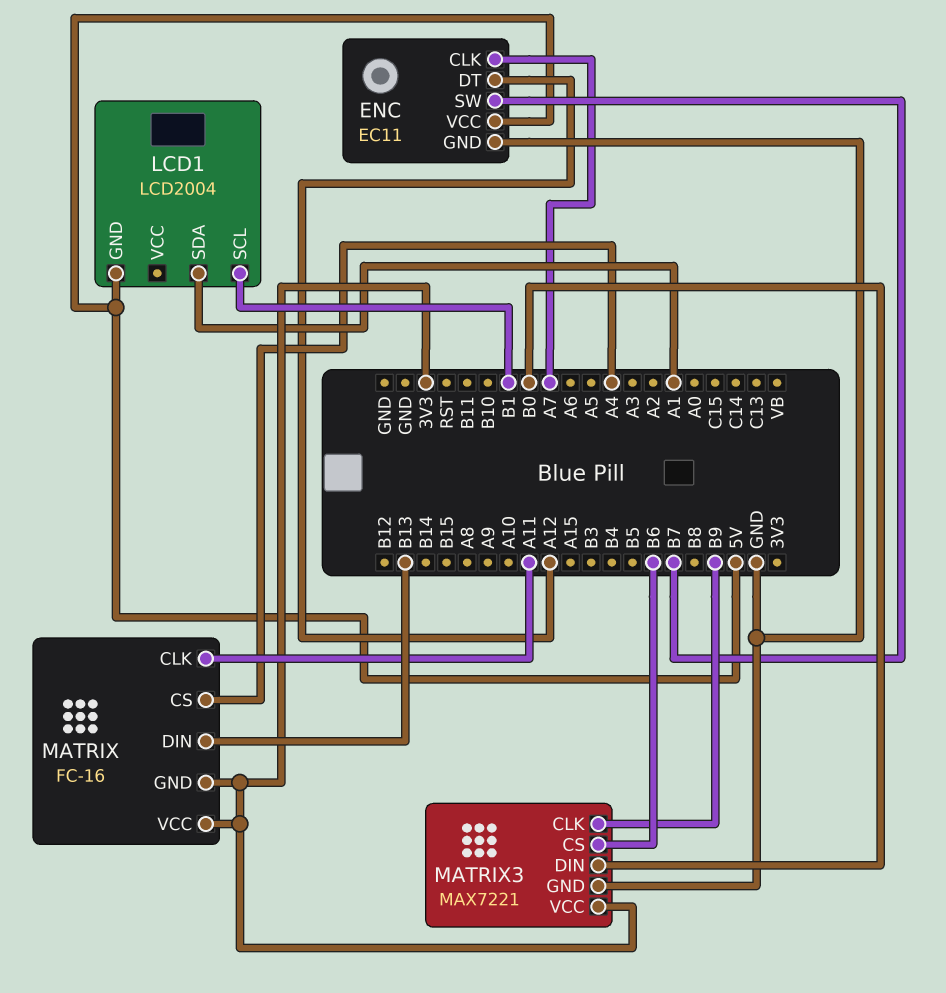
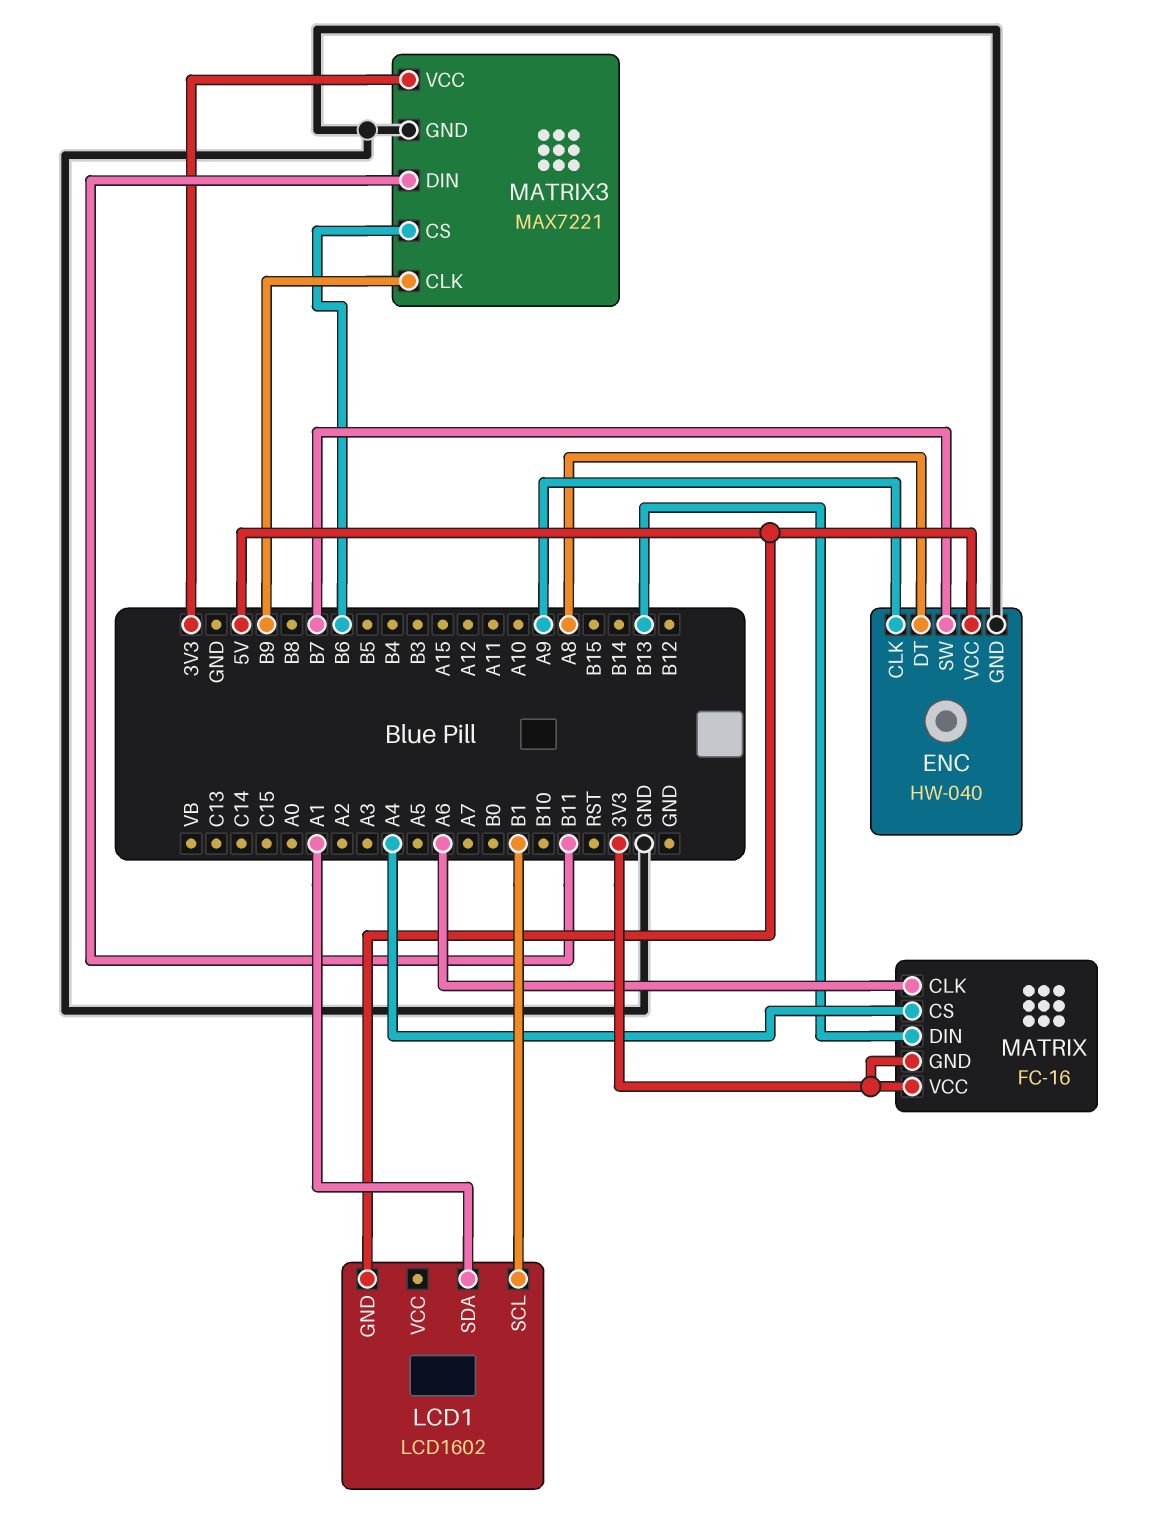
ENC: EC11 -> HW-040
ENC pin CLK: A7 -> A9
ENC pin DT: A12 -> A8
LCD1: LCD2004 -> LCD1602
MATRIX pin CLK: A11 -> A6
MATRIX3 pin DIN: B0 -> B11

